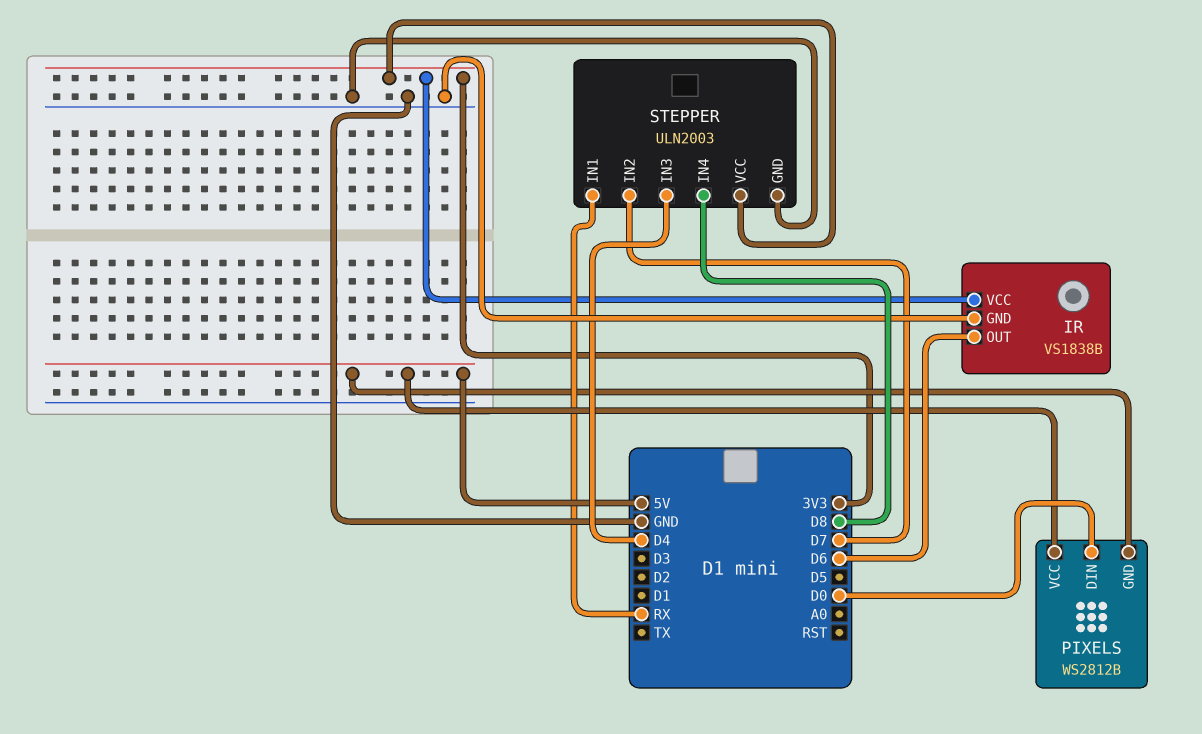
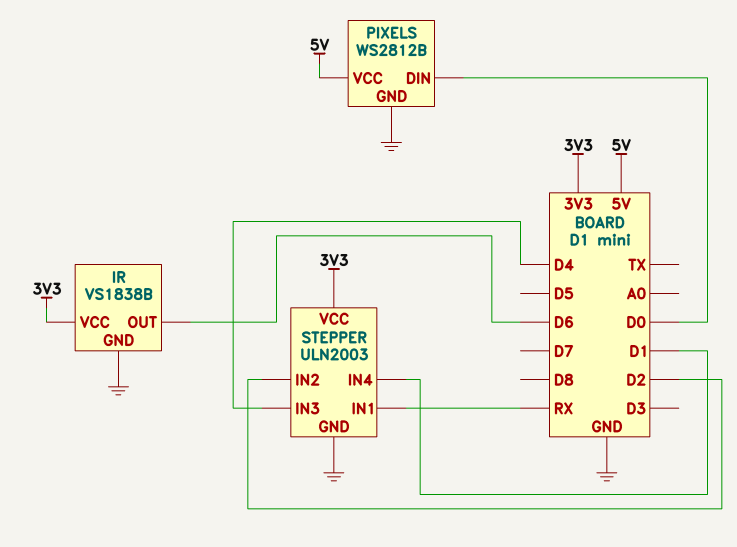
PIXELS pin GND: 5V -> GND
STEPPER pin IN2: D7 -> D2
STEPPER pin IN4: D8 -> D1

